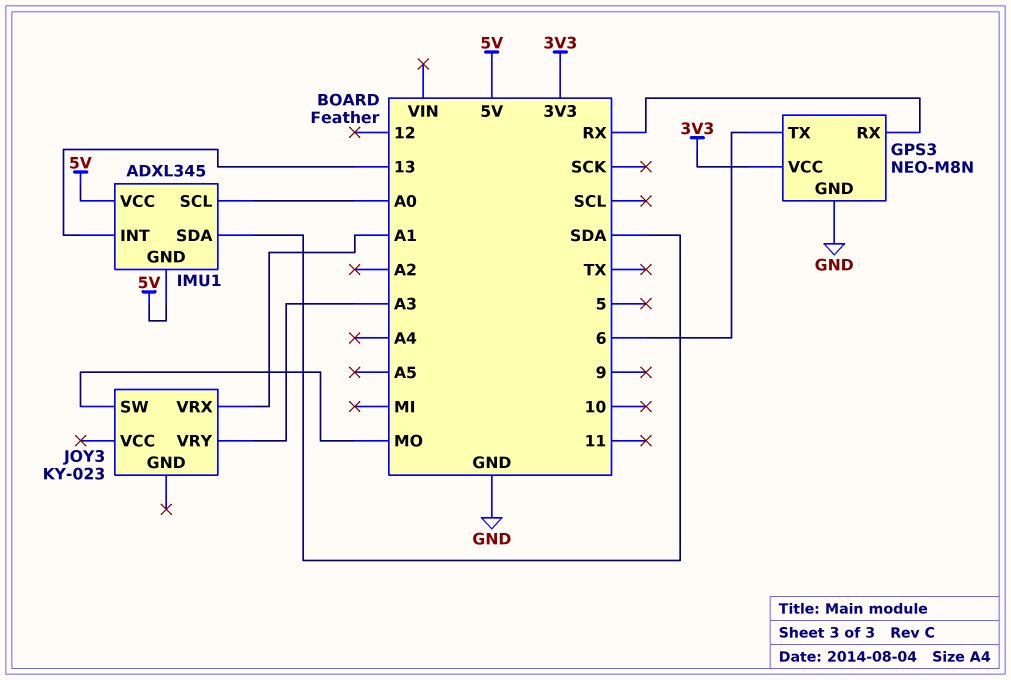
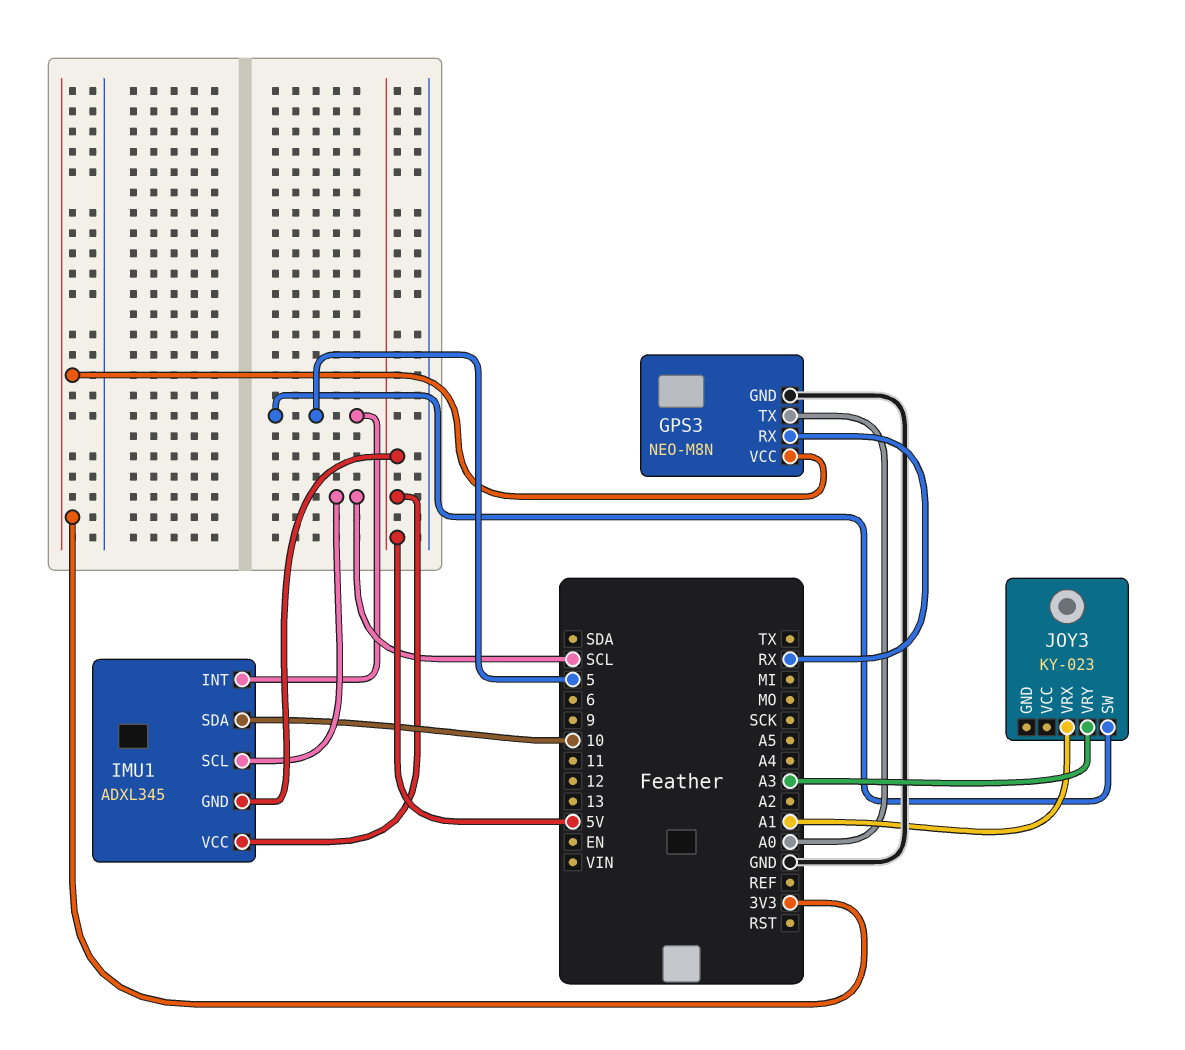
GPS3 pin TX: 6 -> A0
IMU1 pin INT: 13 -> 5
IMU1 pin SCL: A0 -> SCL
IMU1 pin SDA: SDA -> 10
JOY3 pin SW: MO -> 5

